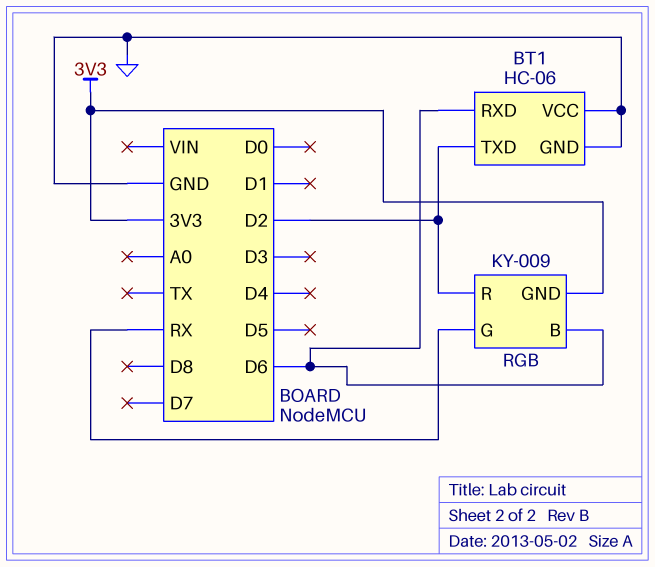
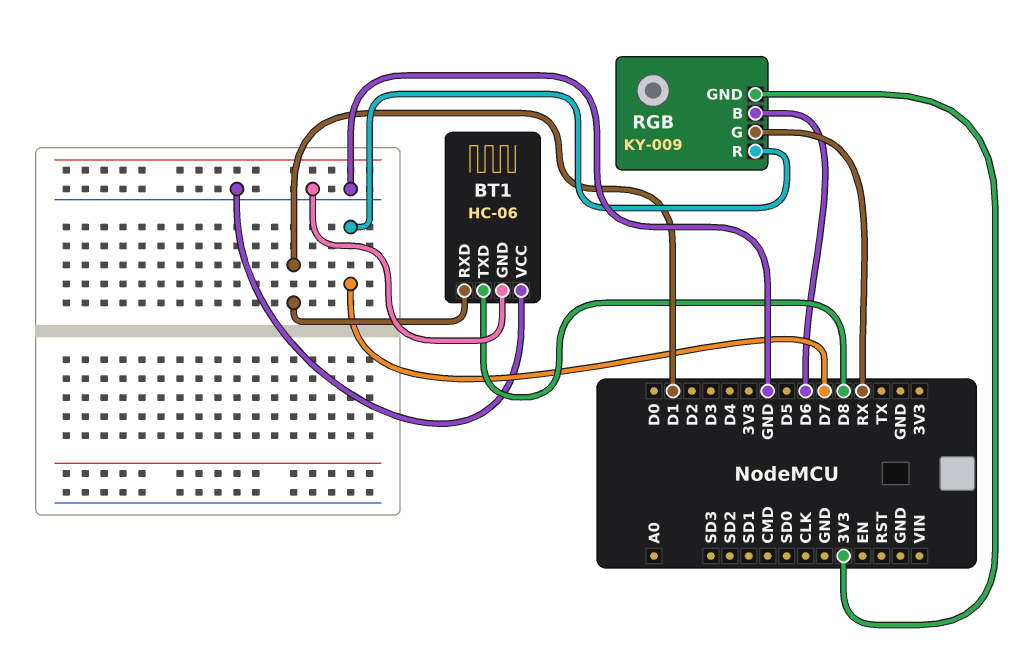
BT1 pin RXD: D6 -> D1
BT1 pin TXD: D2 -> D8
RGB pin R: D2 -> D7

